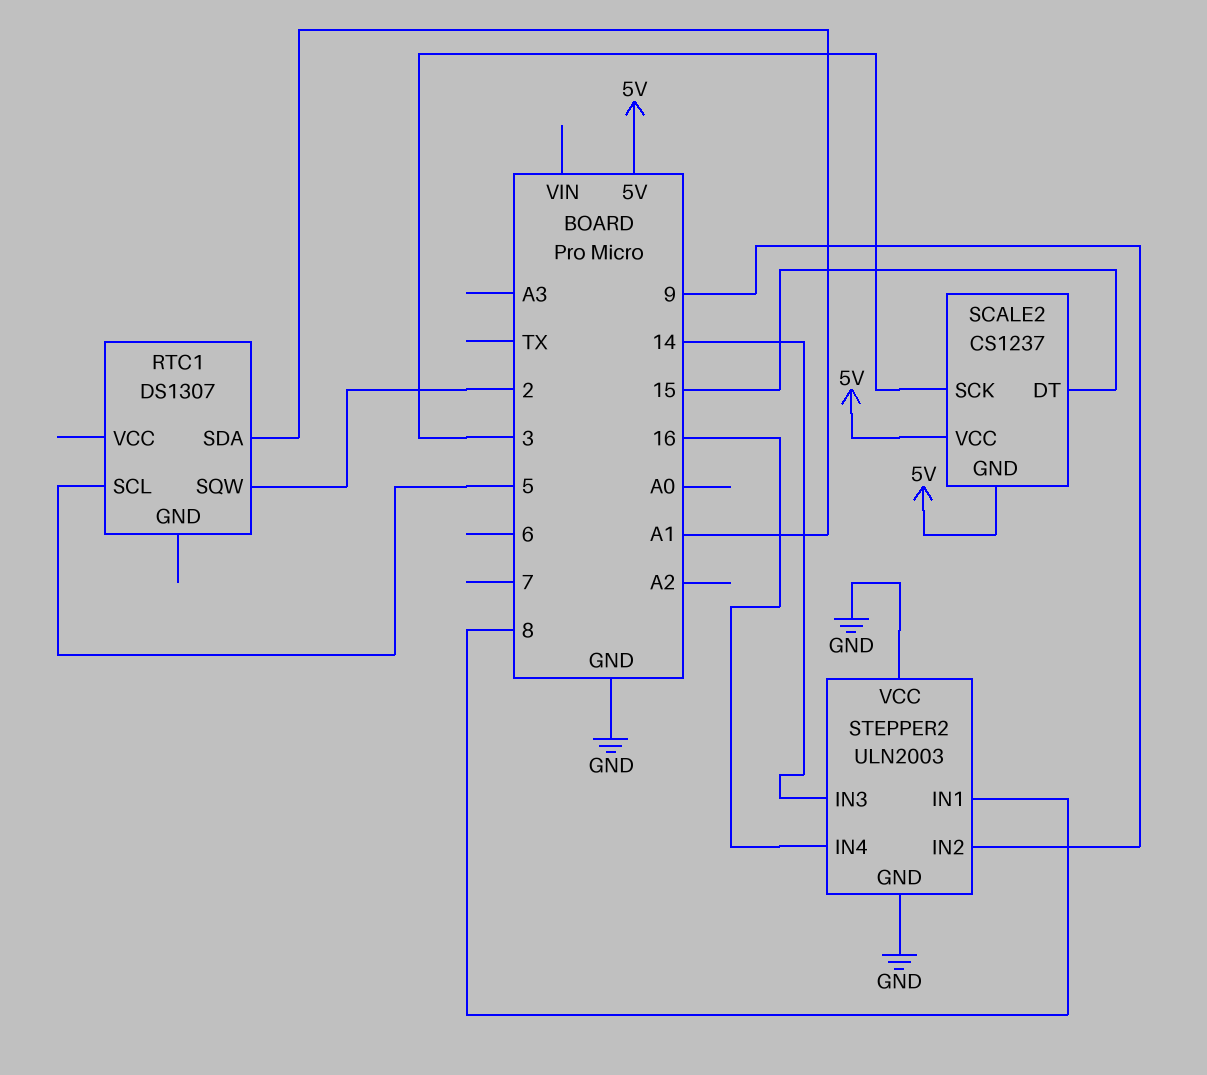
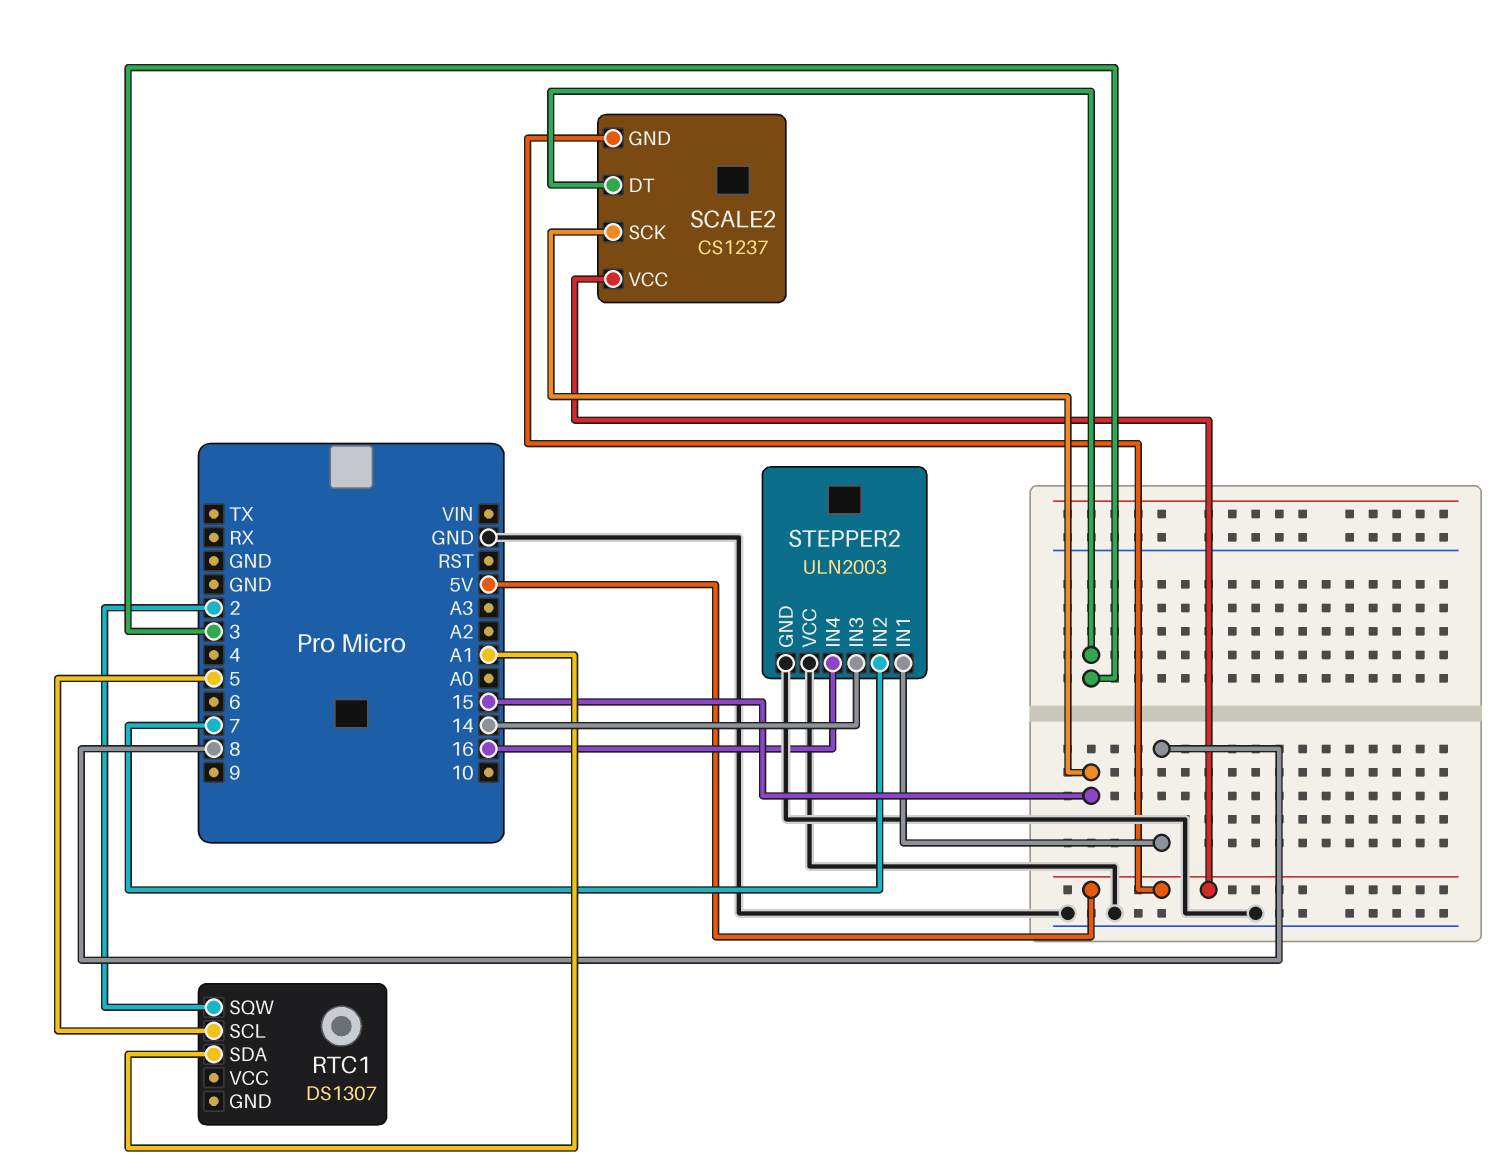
SCALE2 pin DT: 15 -> 3
SCALE2 pin SCK: 3 -> 15
STEPPER2 pin IN2: 9 -> 7

